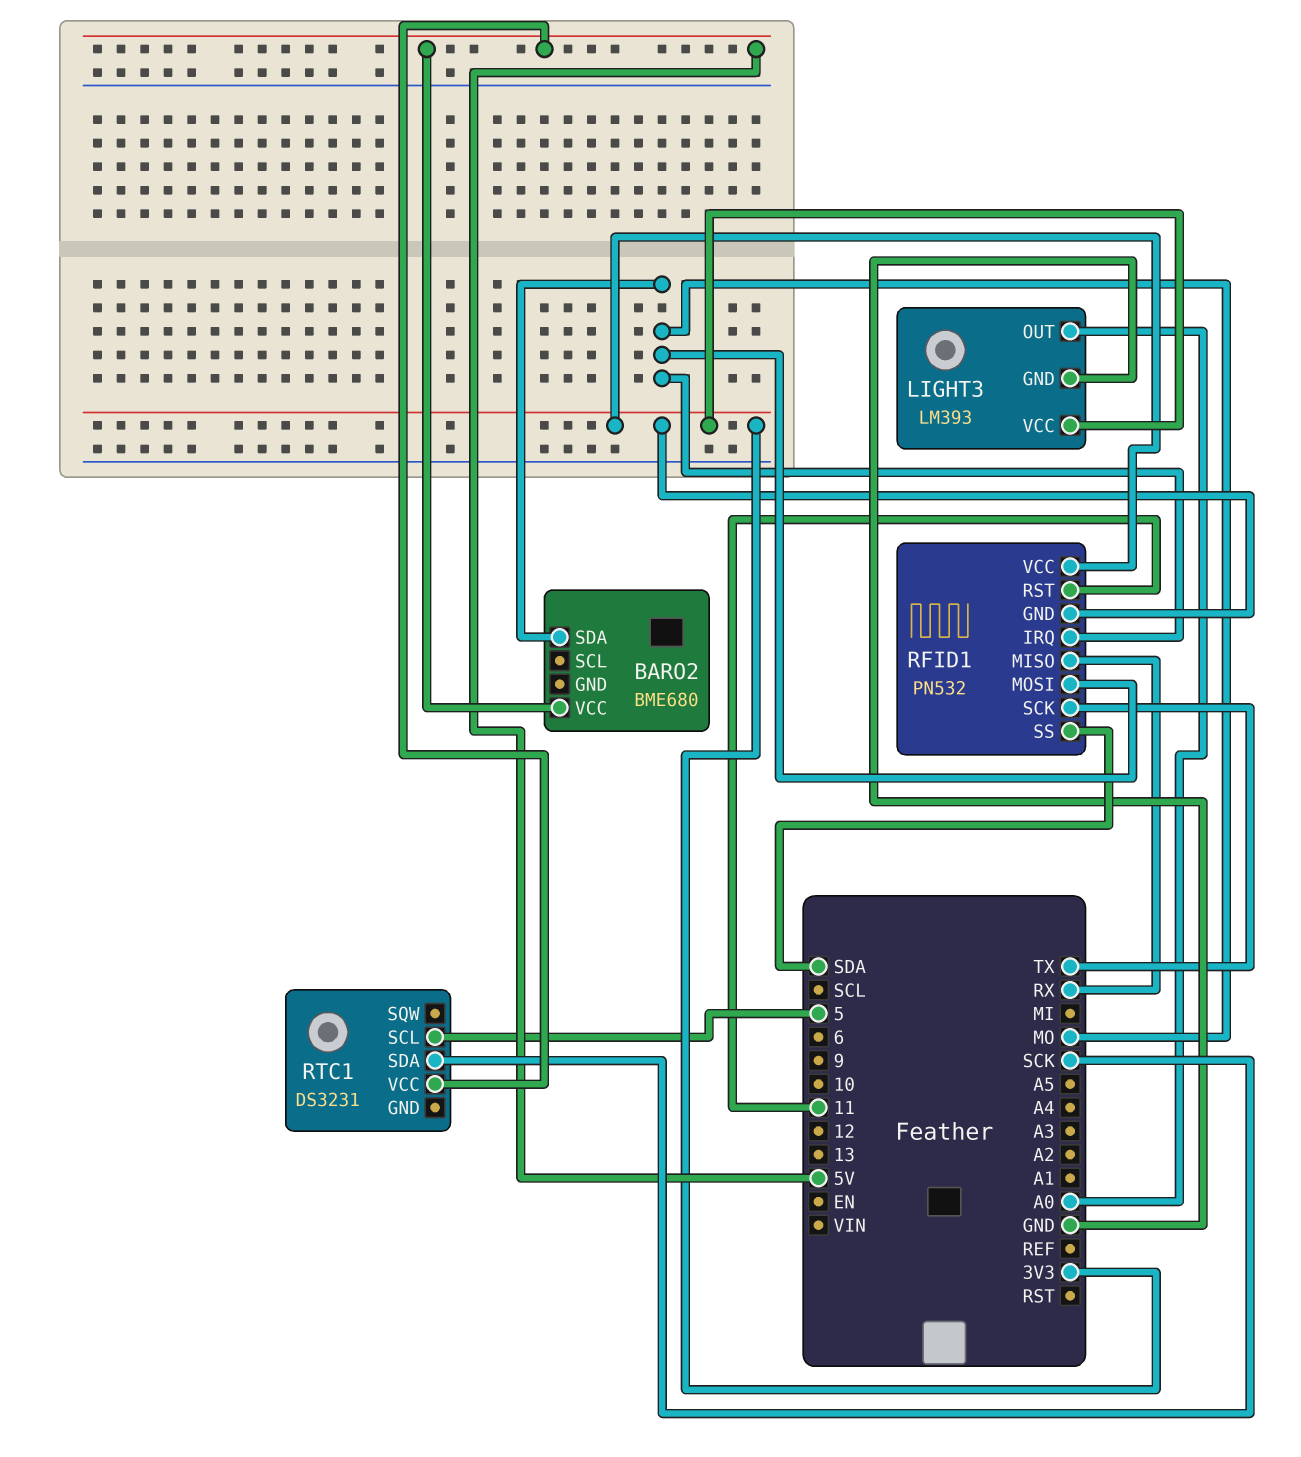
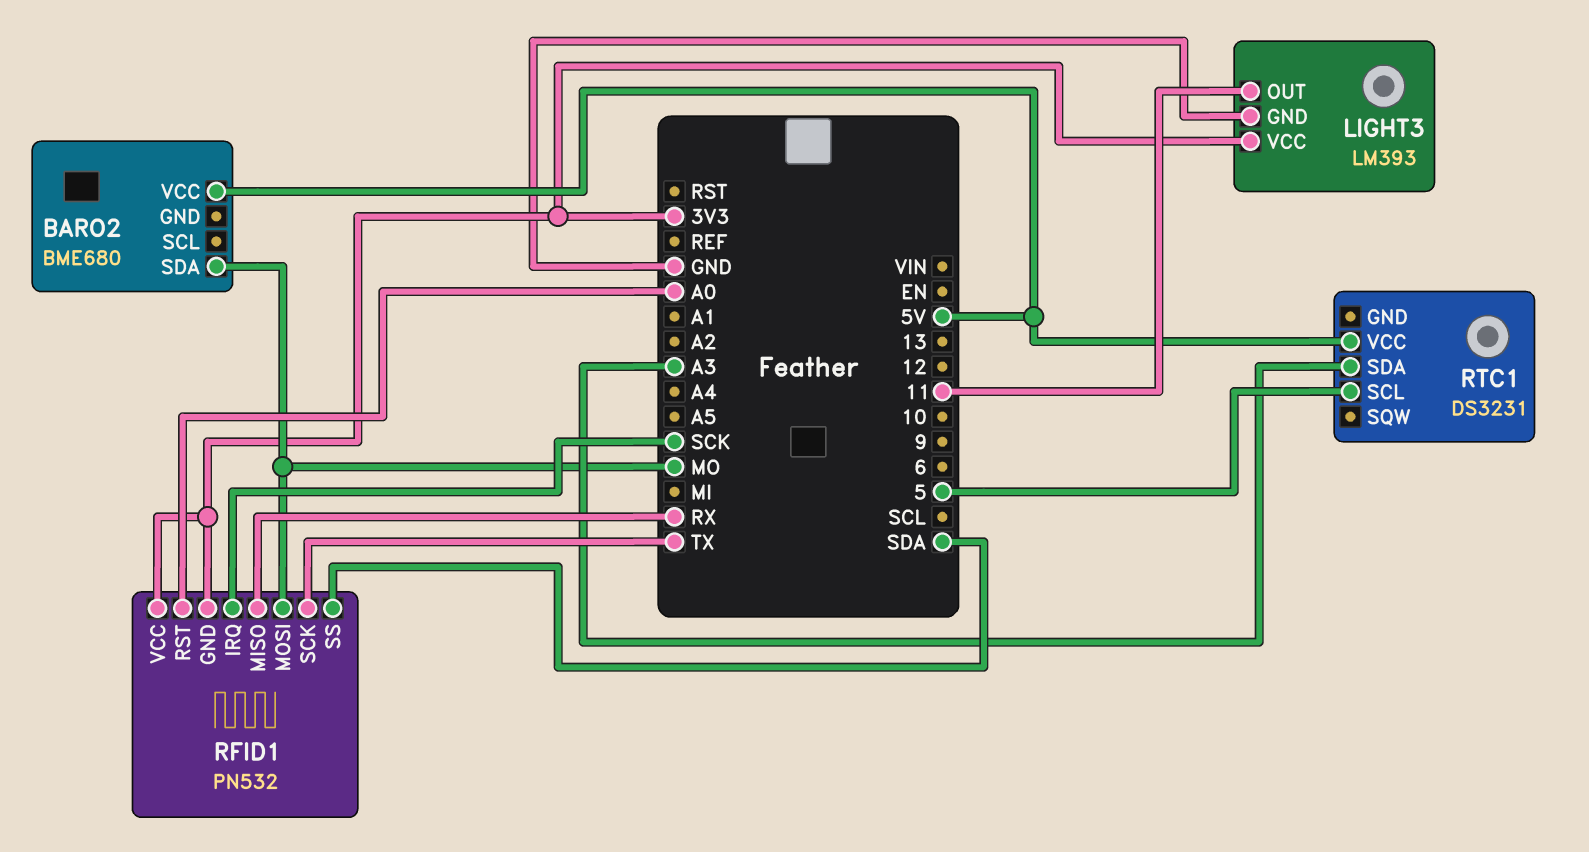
LIGHT3 pin OUT: A0 -> 11
RFID1 pin IRQ: MO -> SCK
RFID1 pin RST: 11 -> A0
RTC1 pin SDA: SCK -> A3

